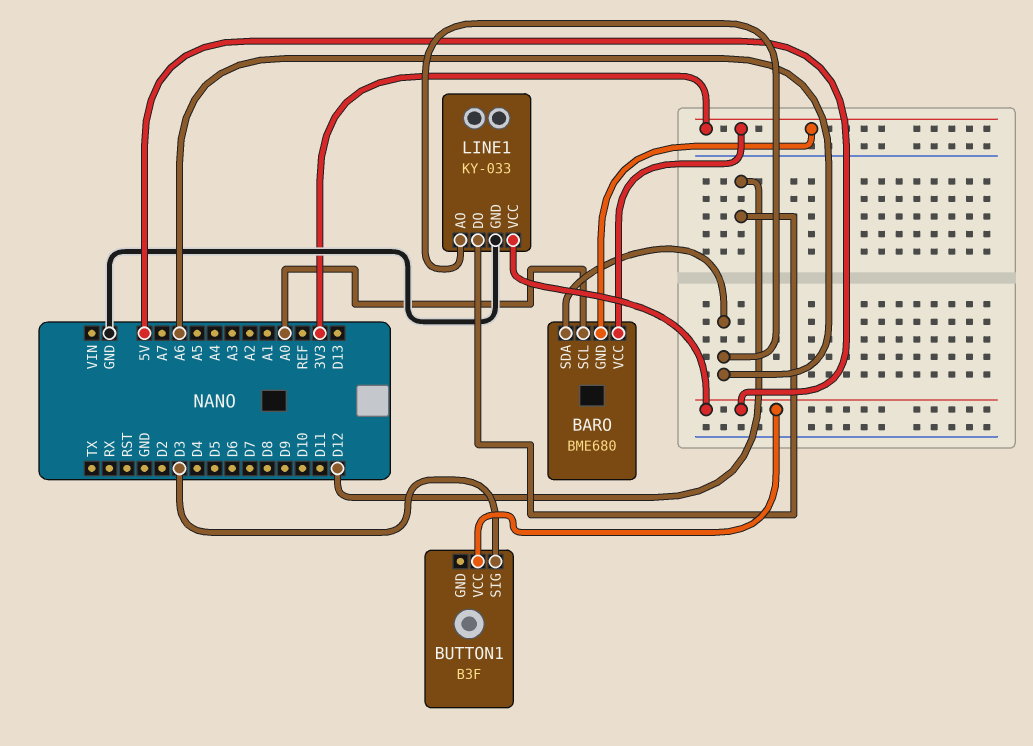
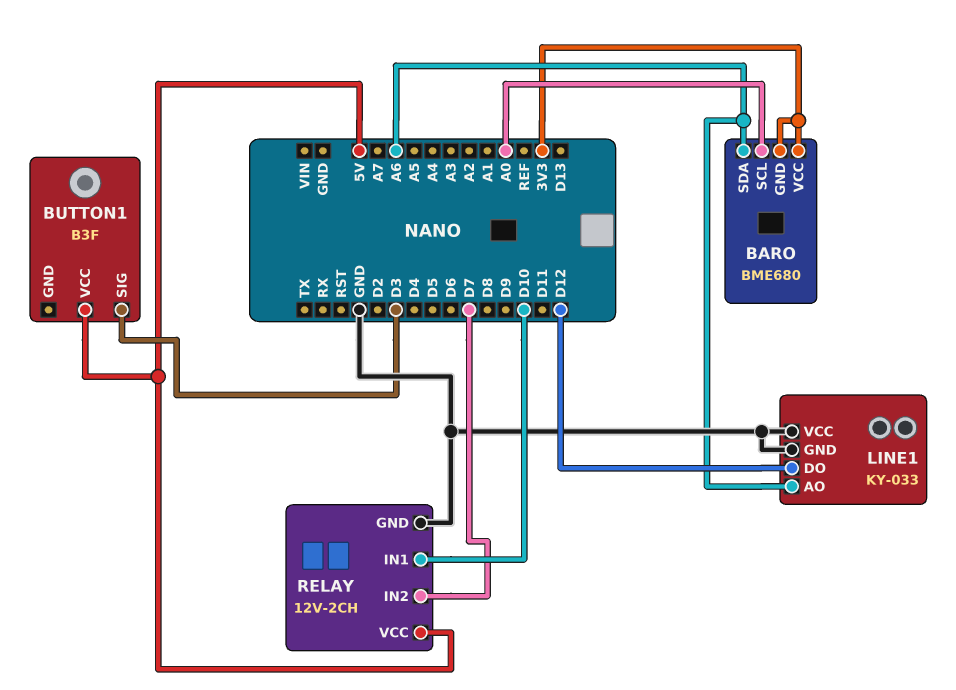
LINE1 pin VCC: 5V -> GND
RELAY: none -> 12V-2CH
RELAY pin GND: none -> GND
RELAY pin IN1: none -> D10
RELAY pin IN2: none -> D7
RELAY pin VCC: none -> 5V

